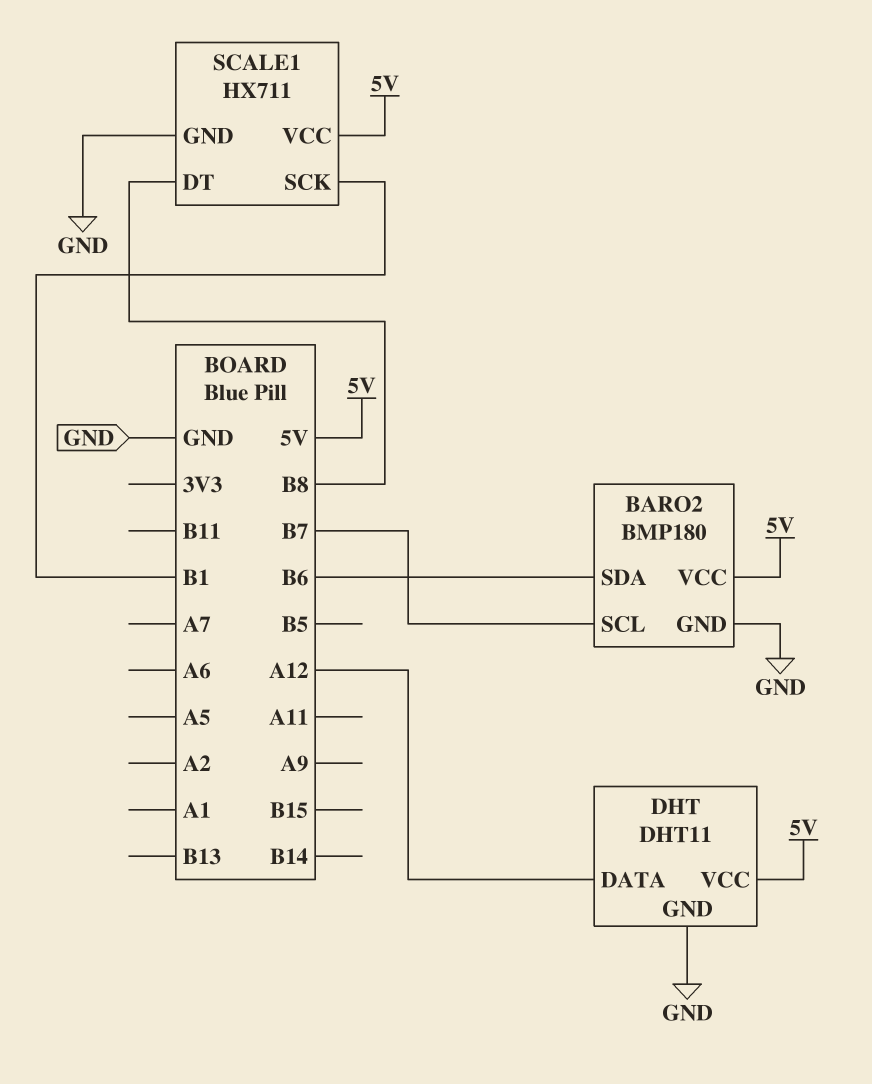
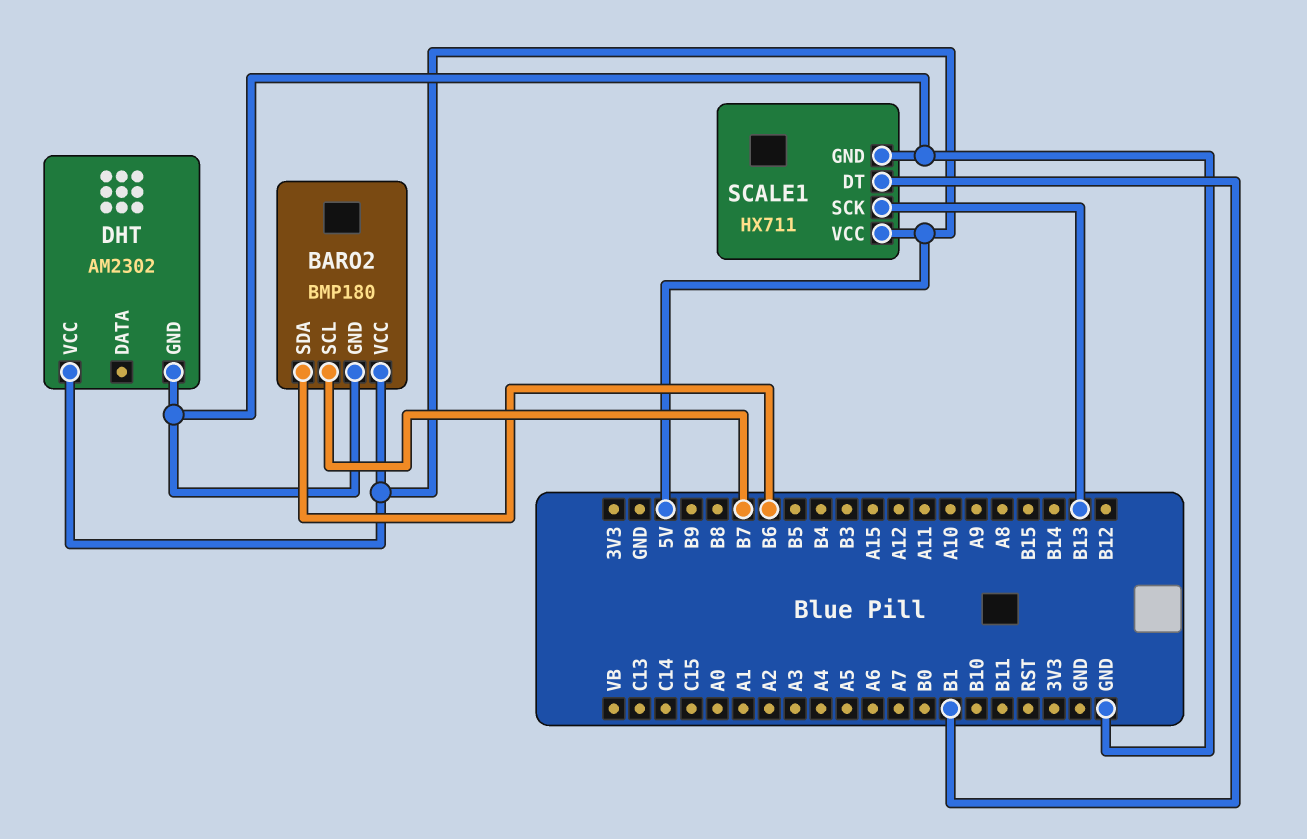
DHT: DHT11 -> AM2302
DHT pin DATA: A12 -> none
SCALE1 pin DT: B8 -> B1
SCALE1 pin SCK: B1 -> B13

